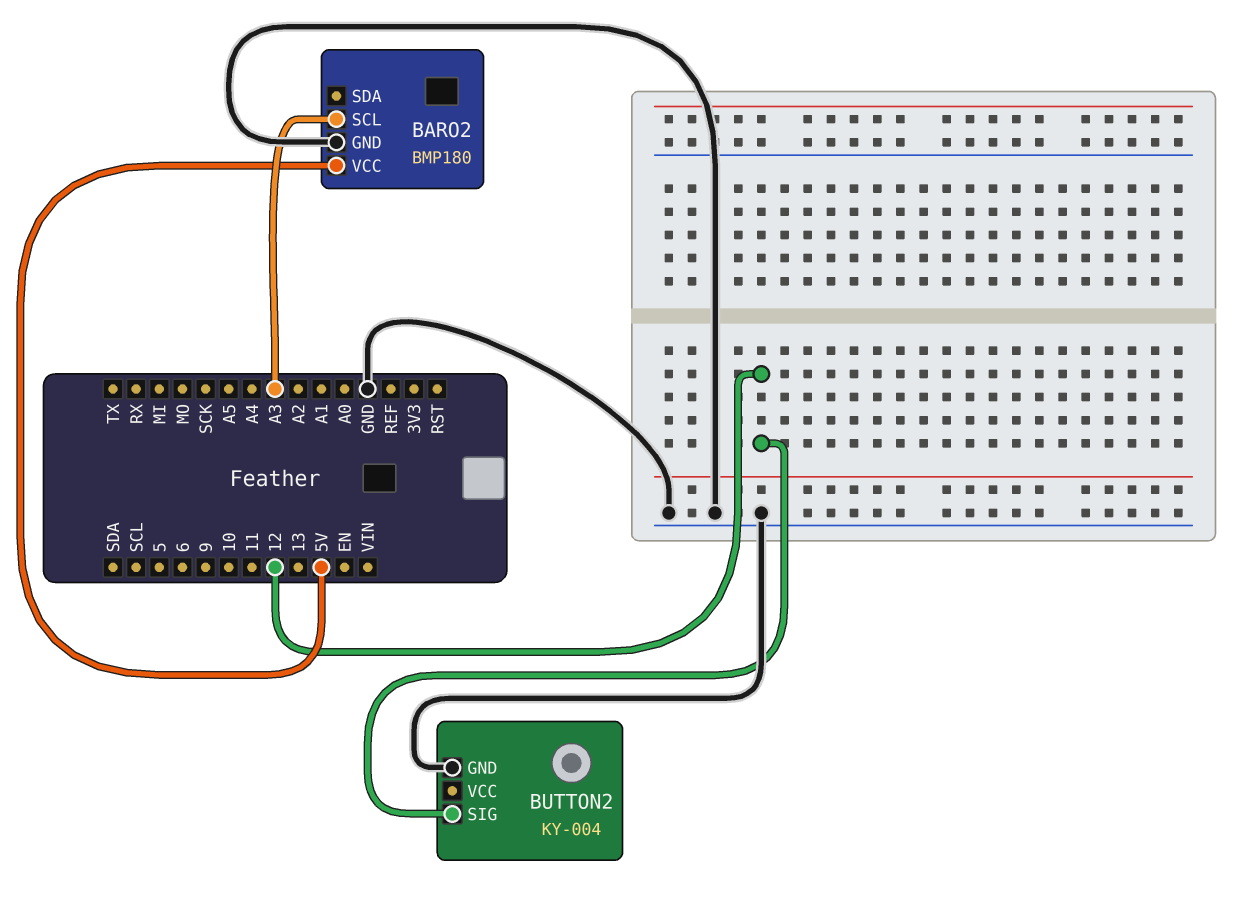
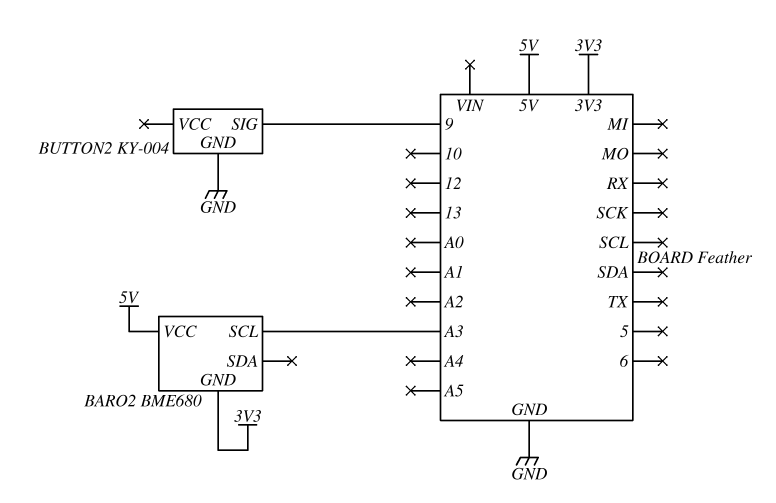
BARO2: BMP180 -> BME680
BARO2 pin GND: GND -> 3V3
BUTTON2 pin SIG: 12 -> 9

